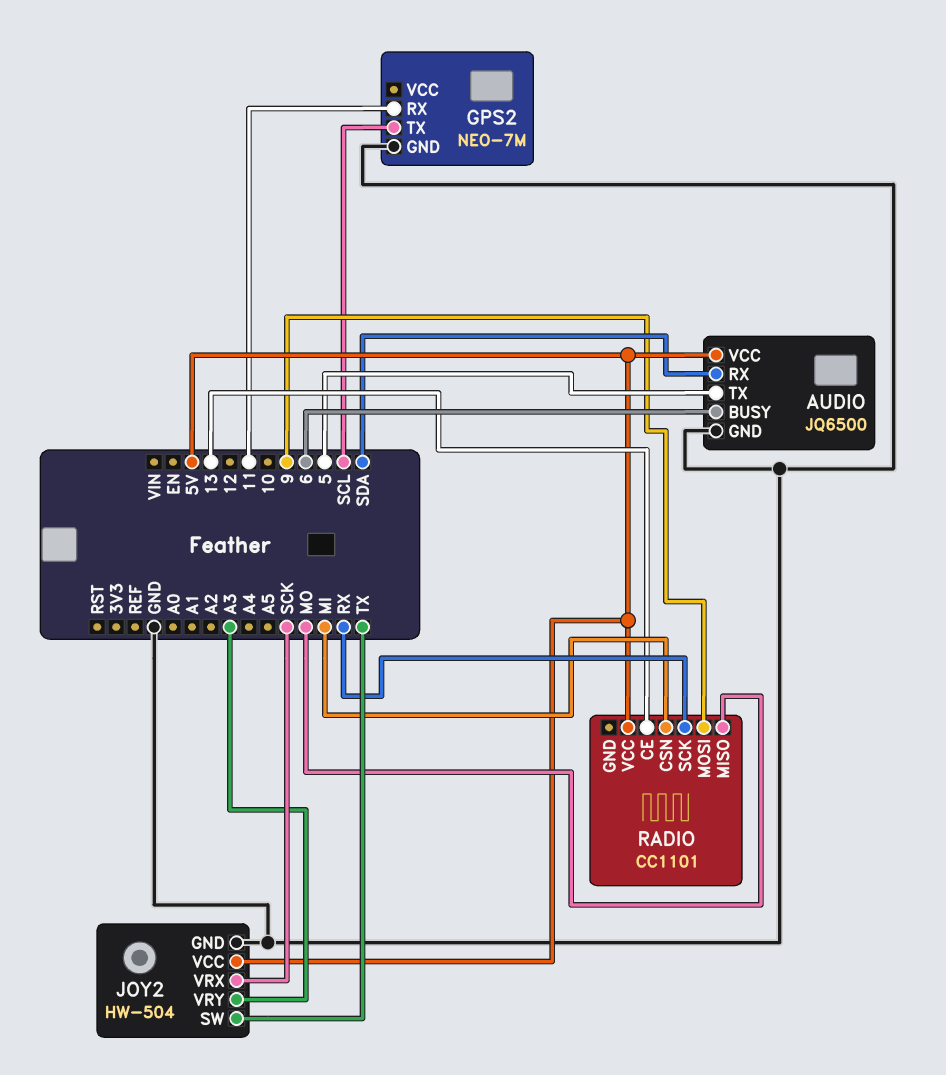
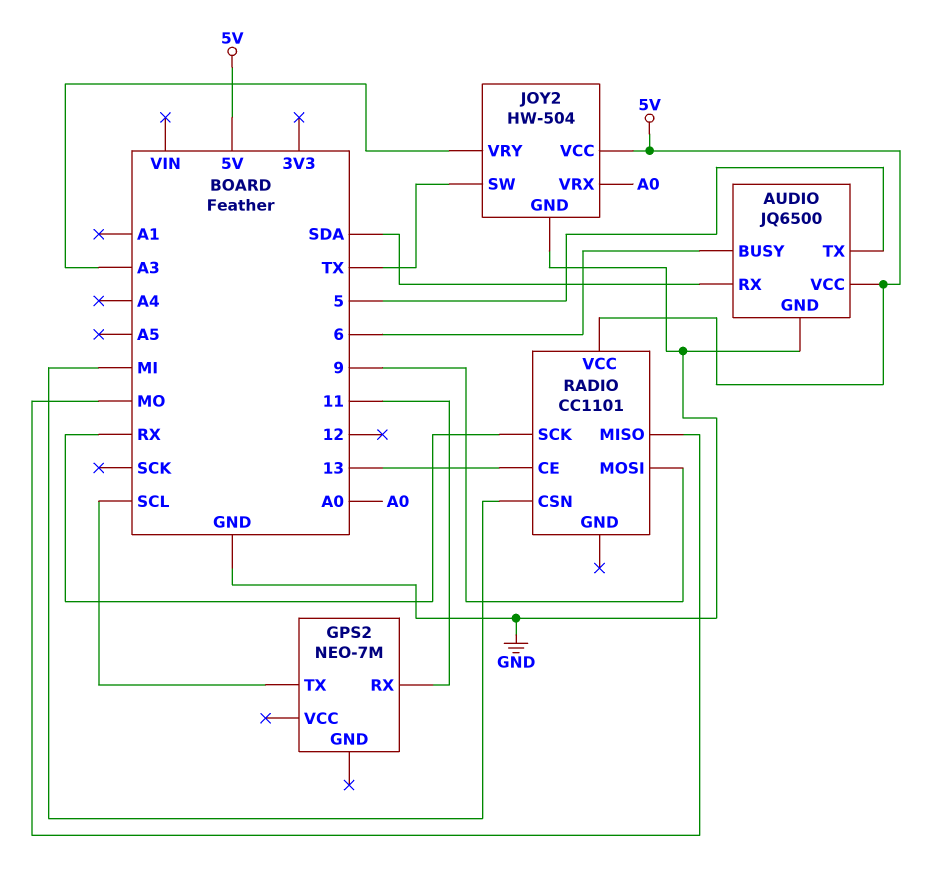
GPS2 pin GND: GND -> none
JOY2 pin VRX: SCK -> A0

